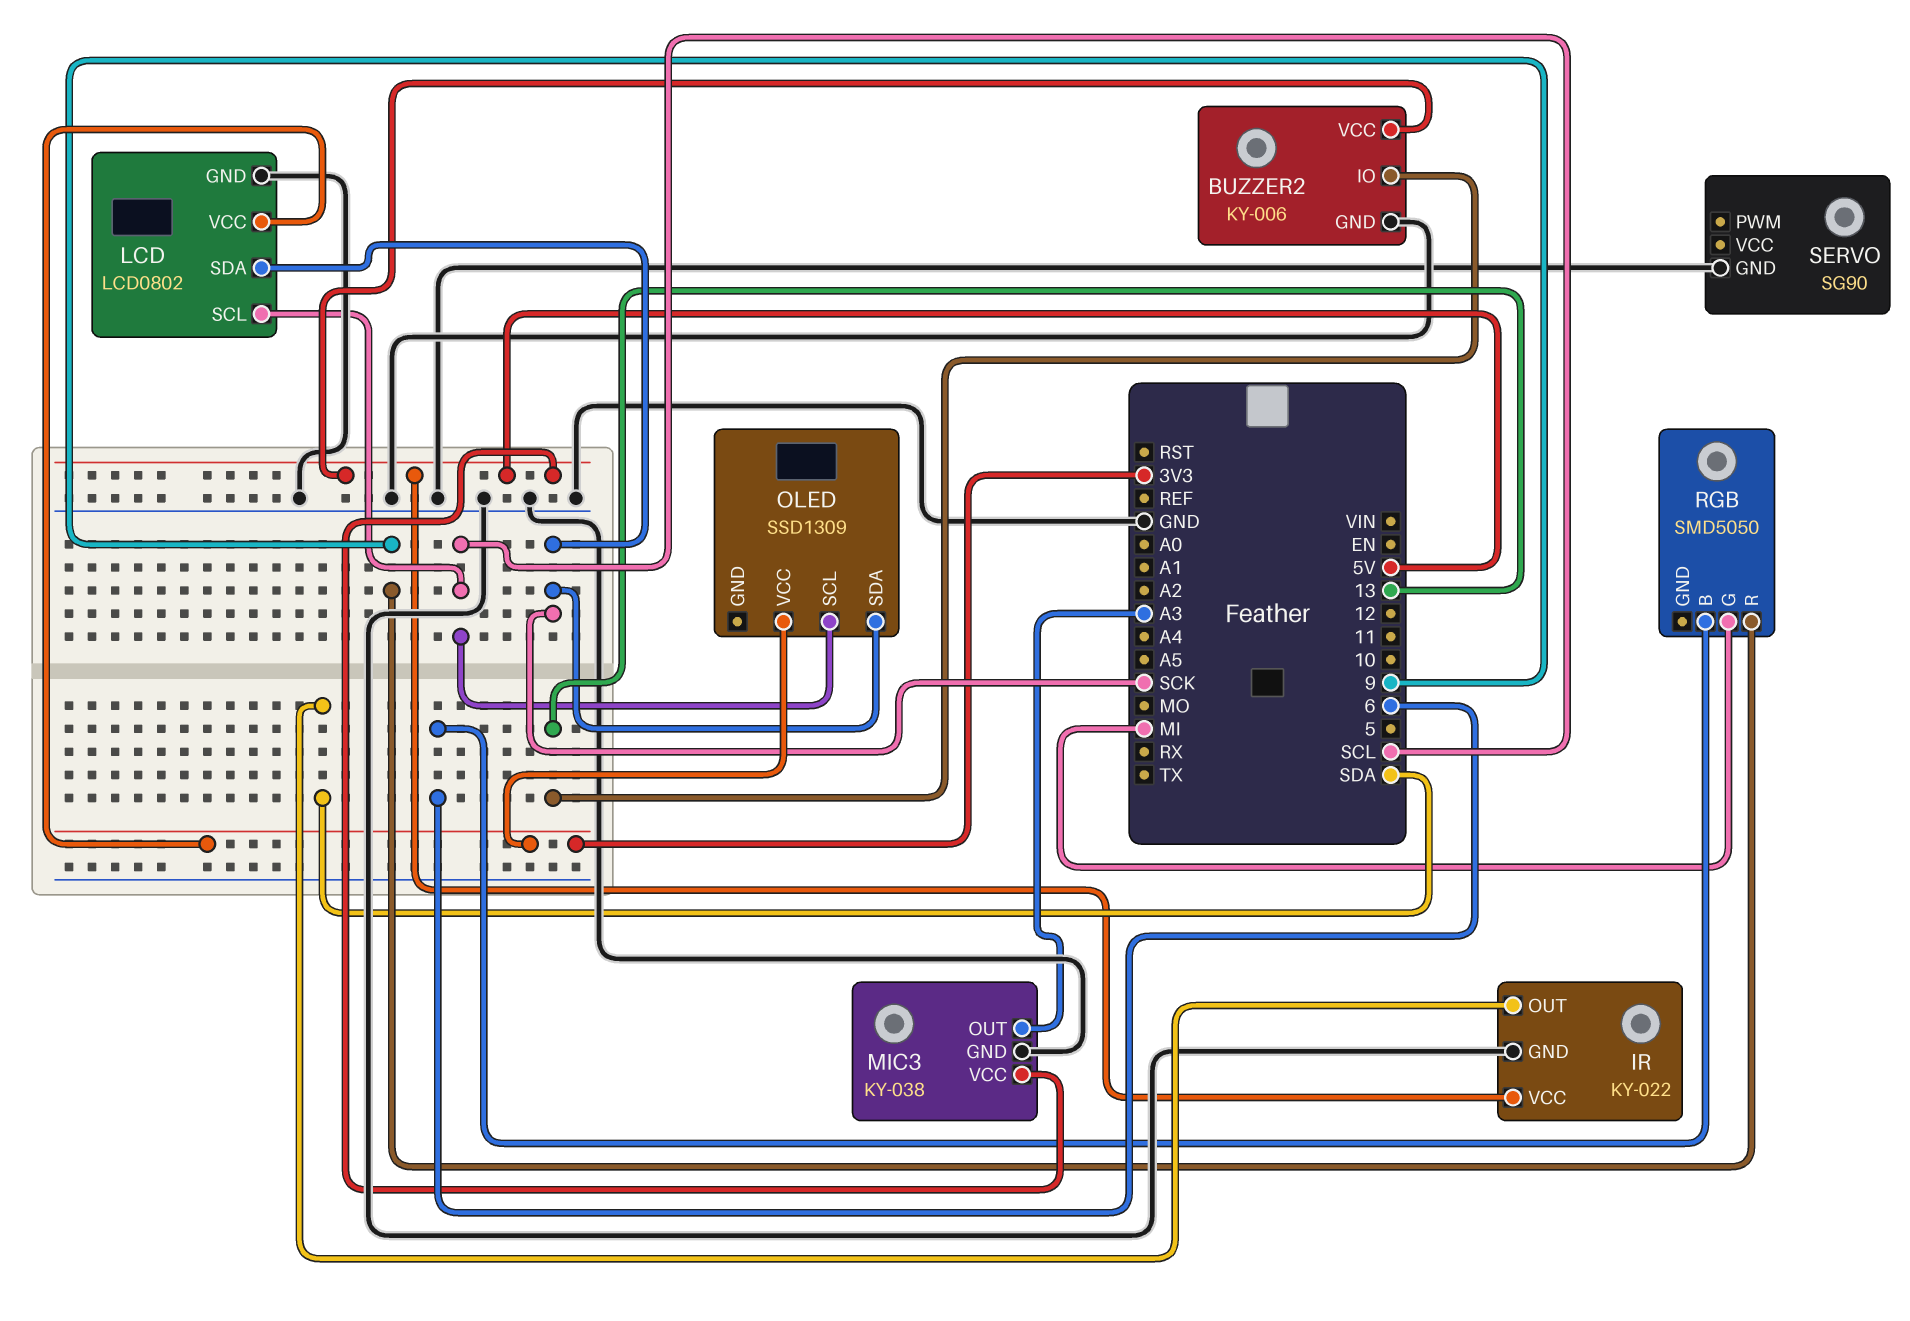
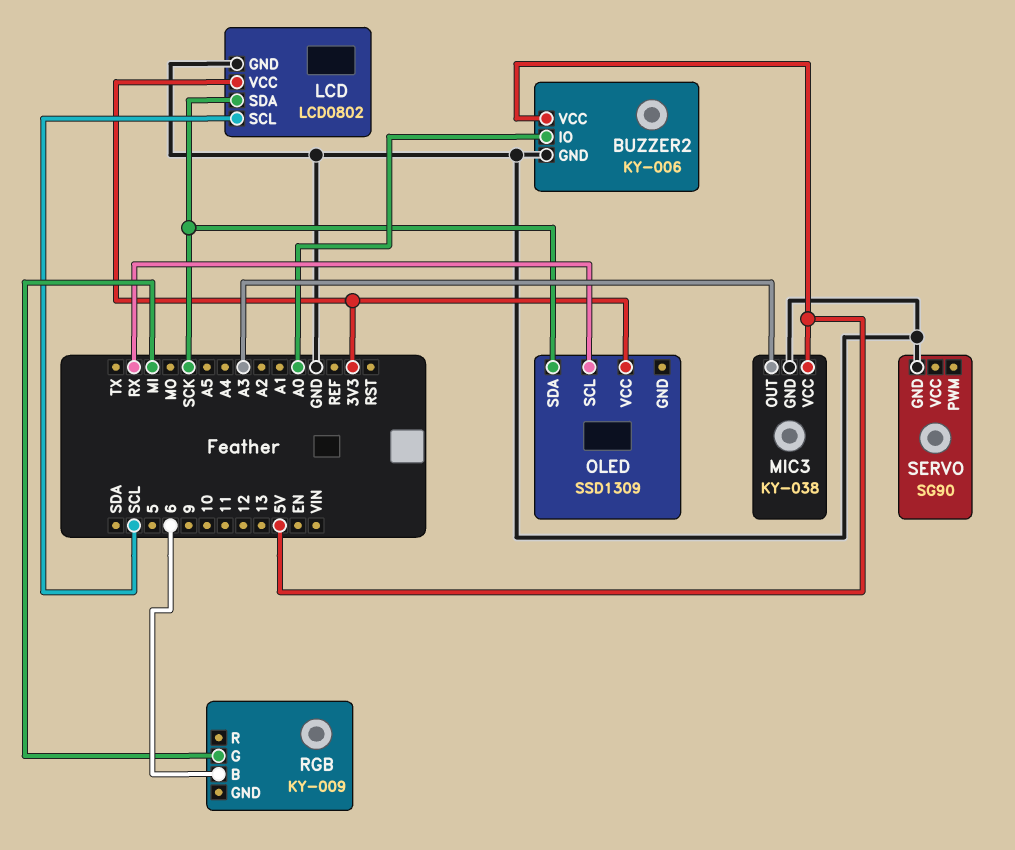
BUZZER2 pin IO: 13 -> A0
IR: KY-022 -> none
IR pin GND: GND -> none
IR pin OUT: SDA -> none
IR pin VCC: 5V -> none
OLED pin SCL: SCL -> RX
RGB: SMD5050 -> KY-009
RGB pin R: 9 -> none

